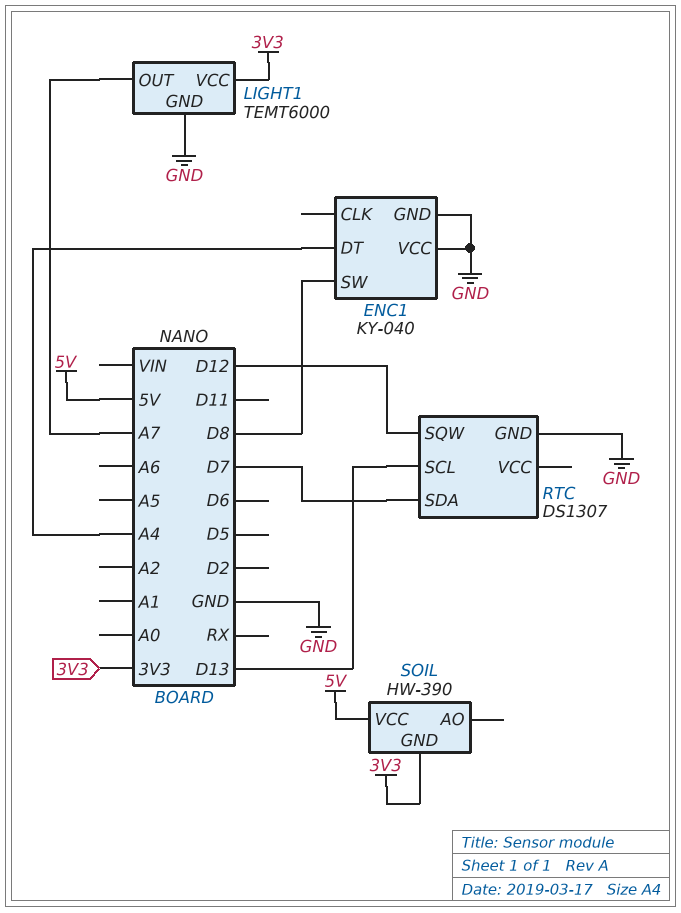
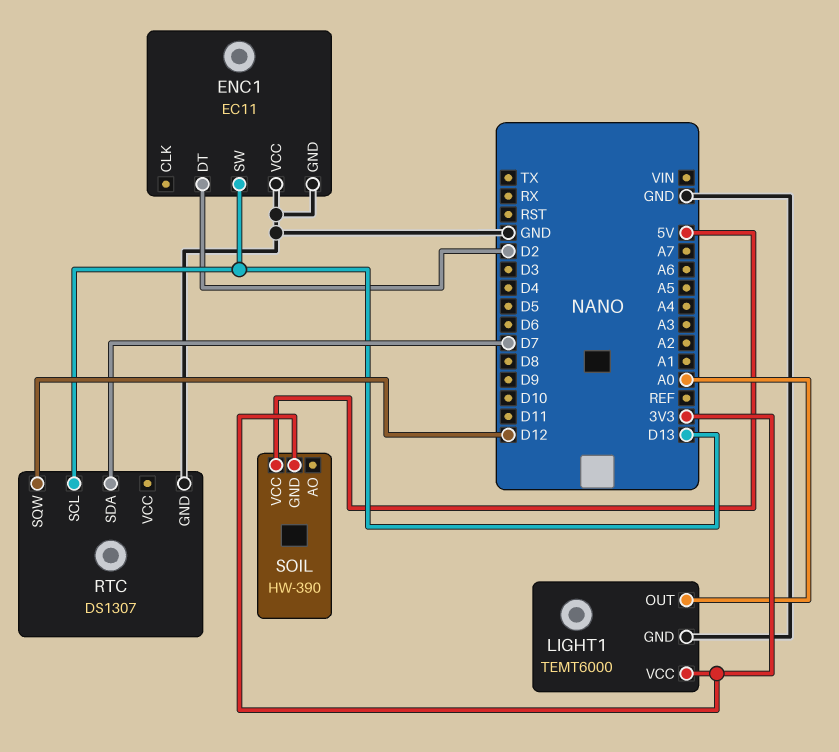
ENC1: KY-040 -> EC11
ENC1 pin DT: A4 -> D2
ENC1 pin SW: D8 -> D13
LIGHT1 pin OUT: A7 -> A0

